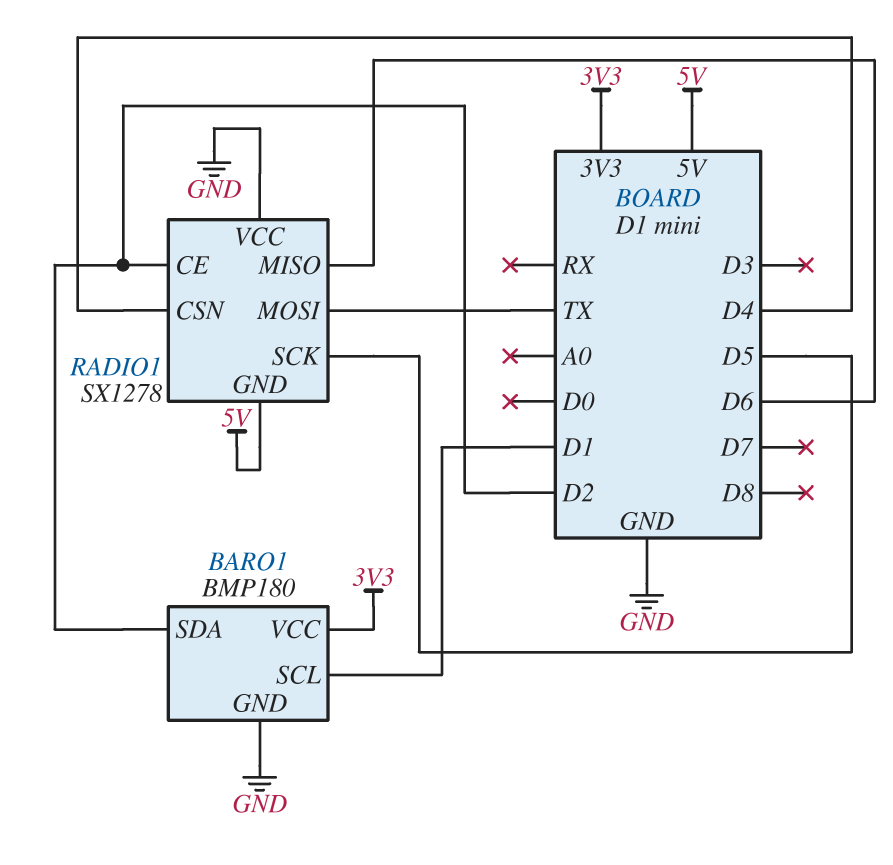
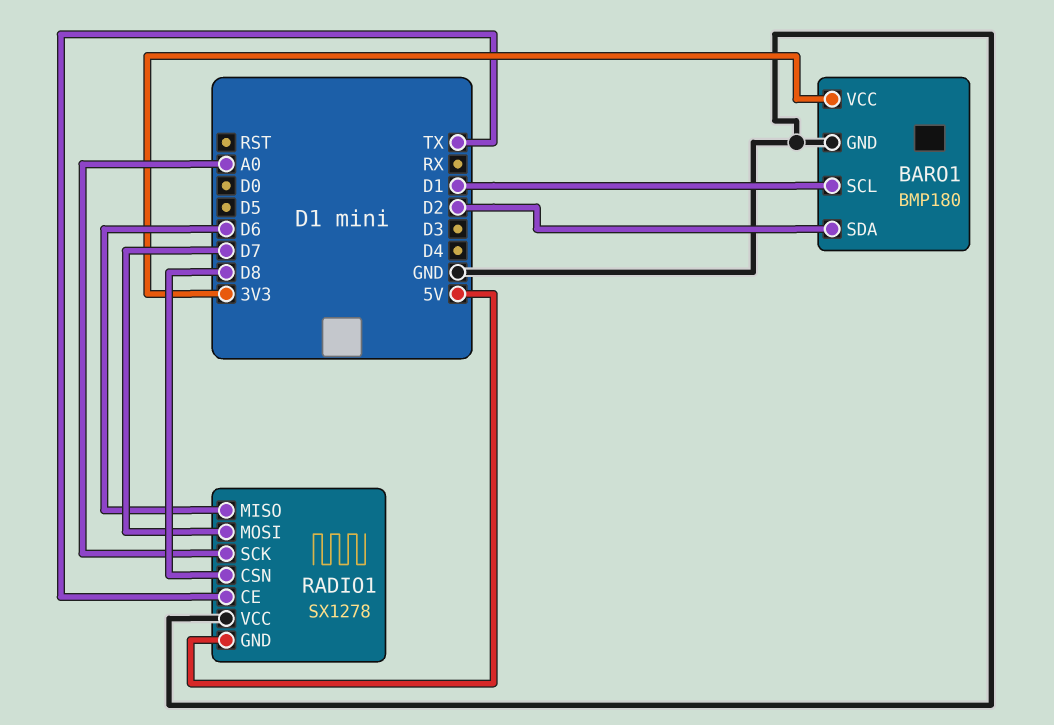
RADIO1 pin CE: D2 -> TX
RADIO1 pin CSN: D4 -> D8
RADIO1 pin MOSI: TX -> D7
RADIO1 pin SCK: D5 -> A0

